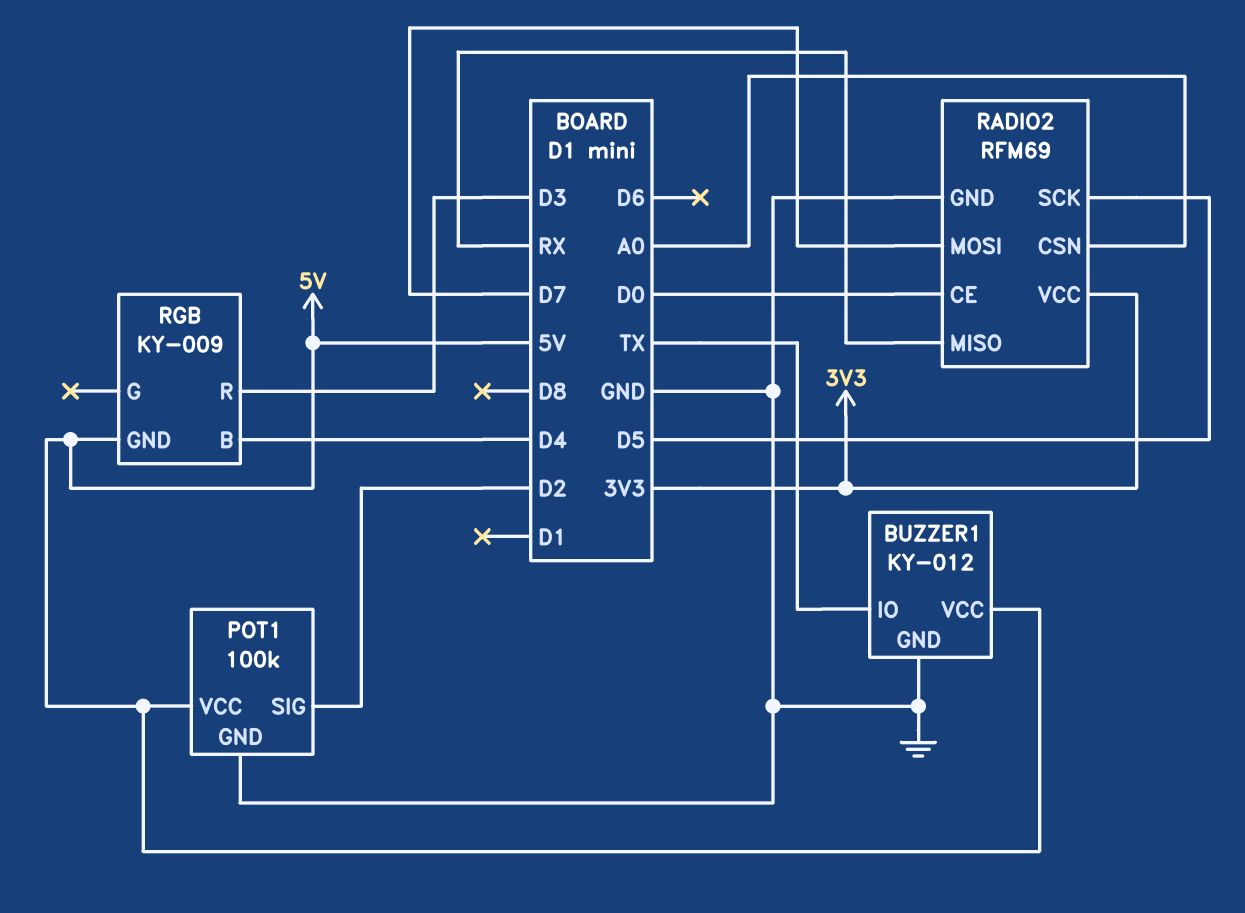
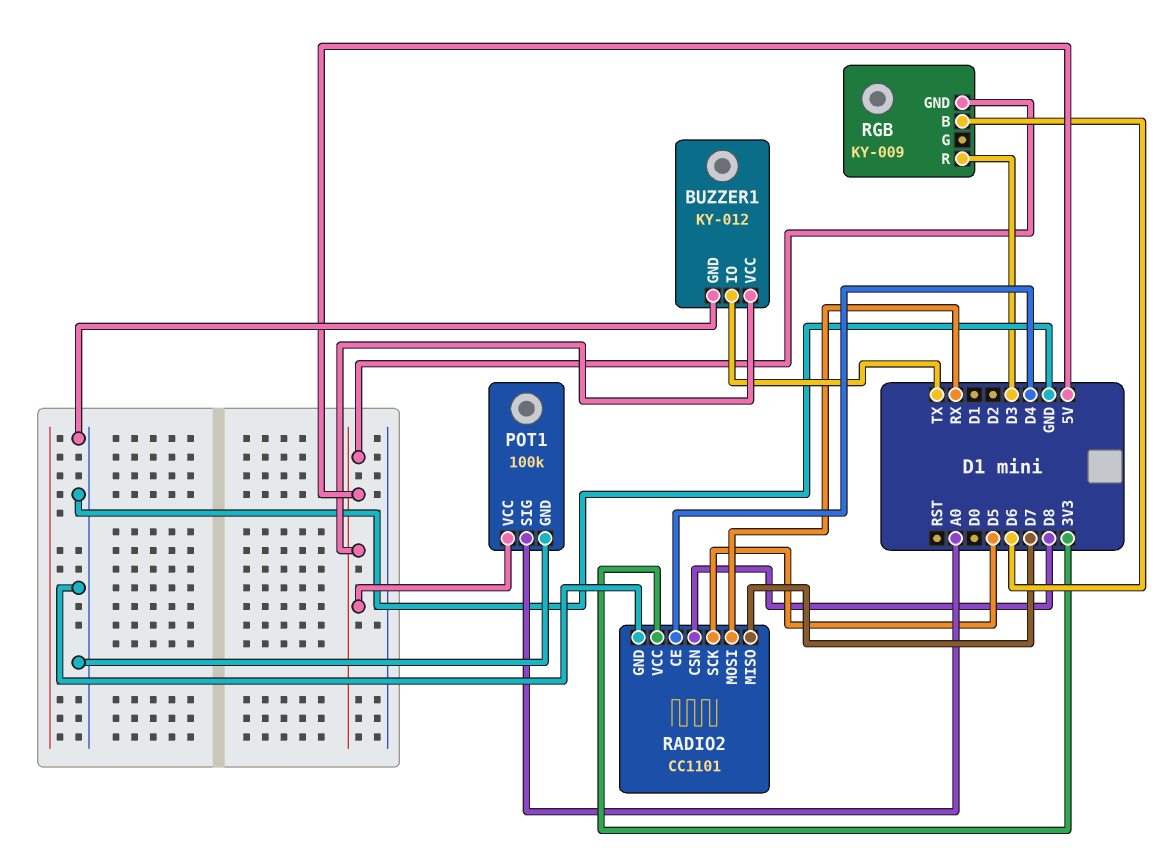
POT1 pin SIG: D2 -> A0
RADIO2: RFM69 -> CC1101
RADIO2 pin CE: D0 -> D4
RADIO2 pin CSN: A0 -> D8
RADIO2 pin MISO: RX -> D7
RADIO2 pin MOSI: D7 -> RX
RGB pin B: D4 -> D6

